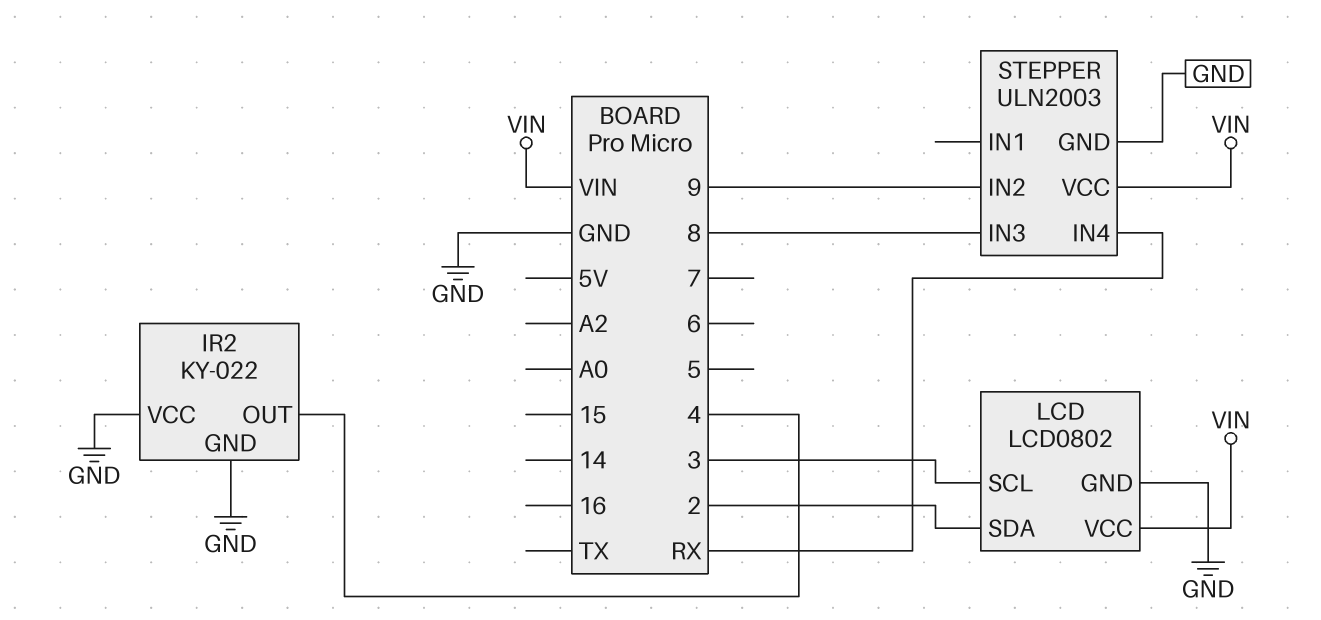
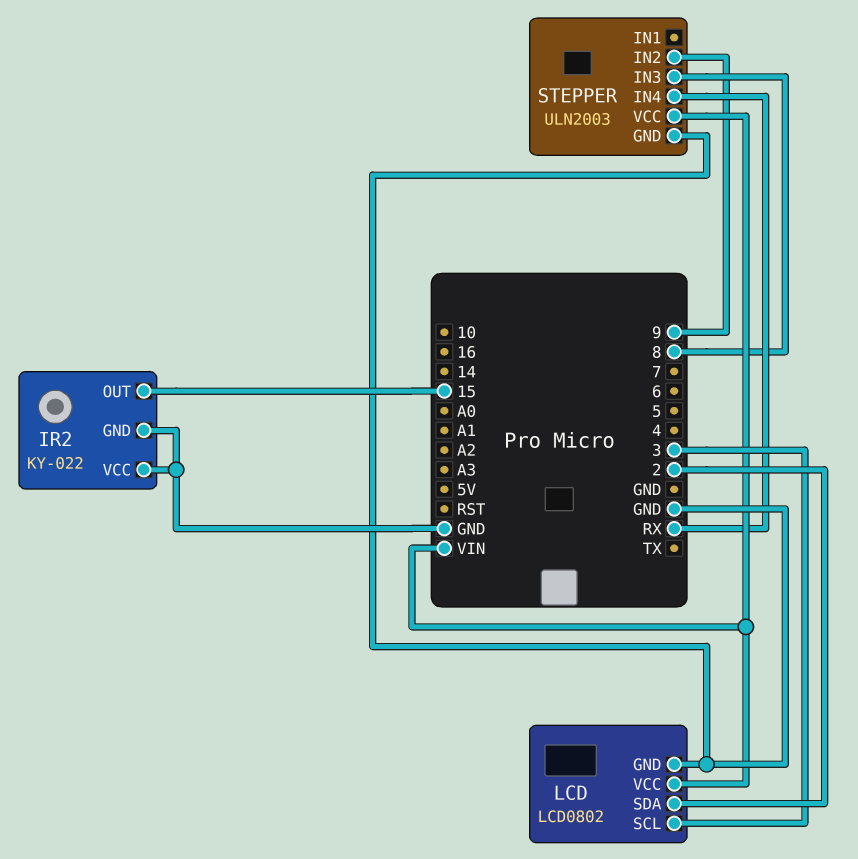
IR2 pin OUT: 4 -> 15

